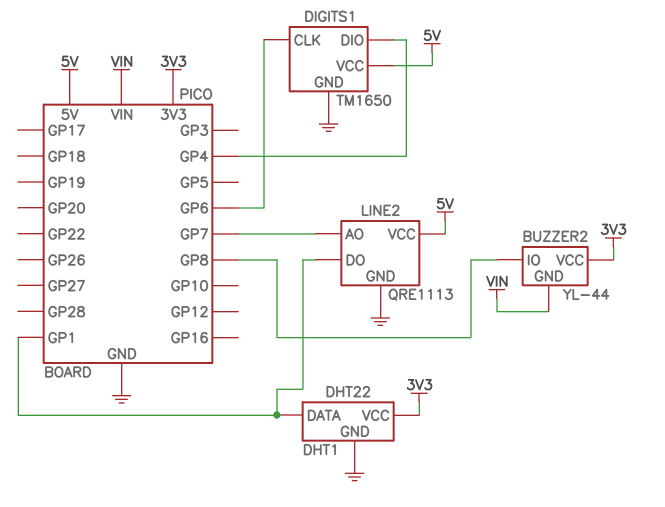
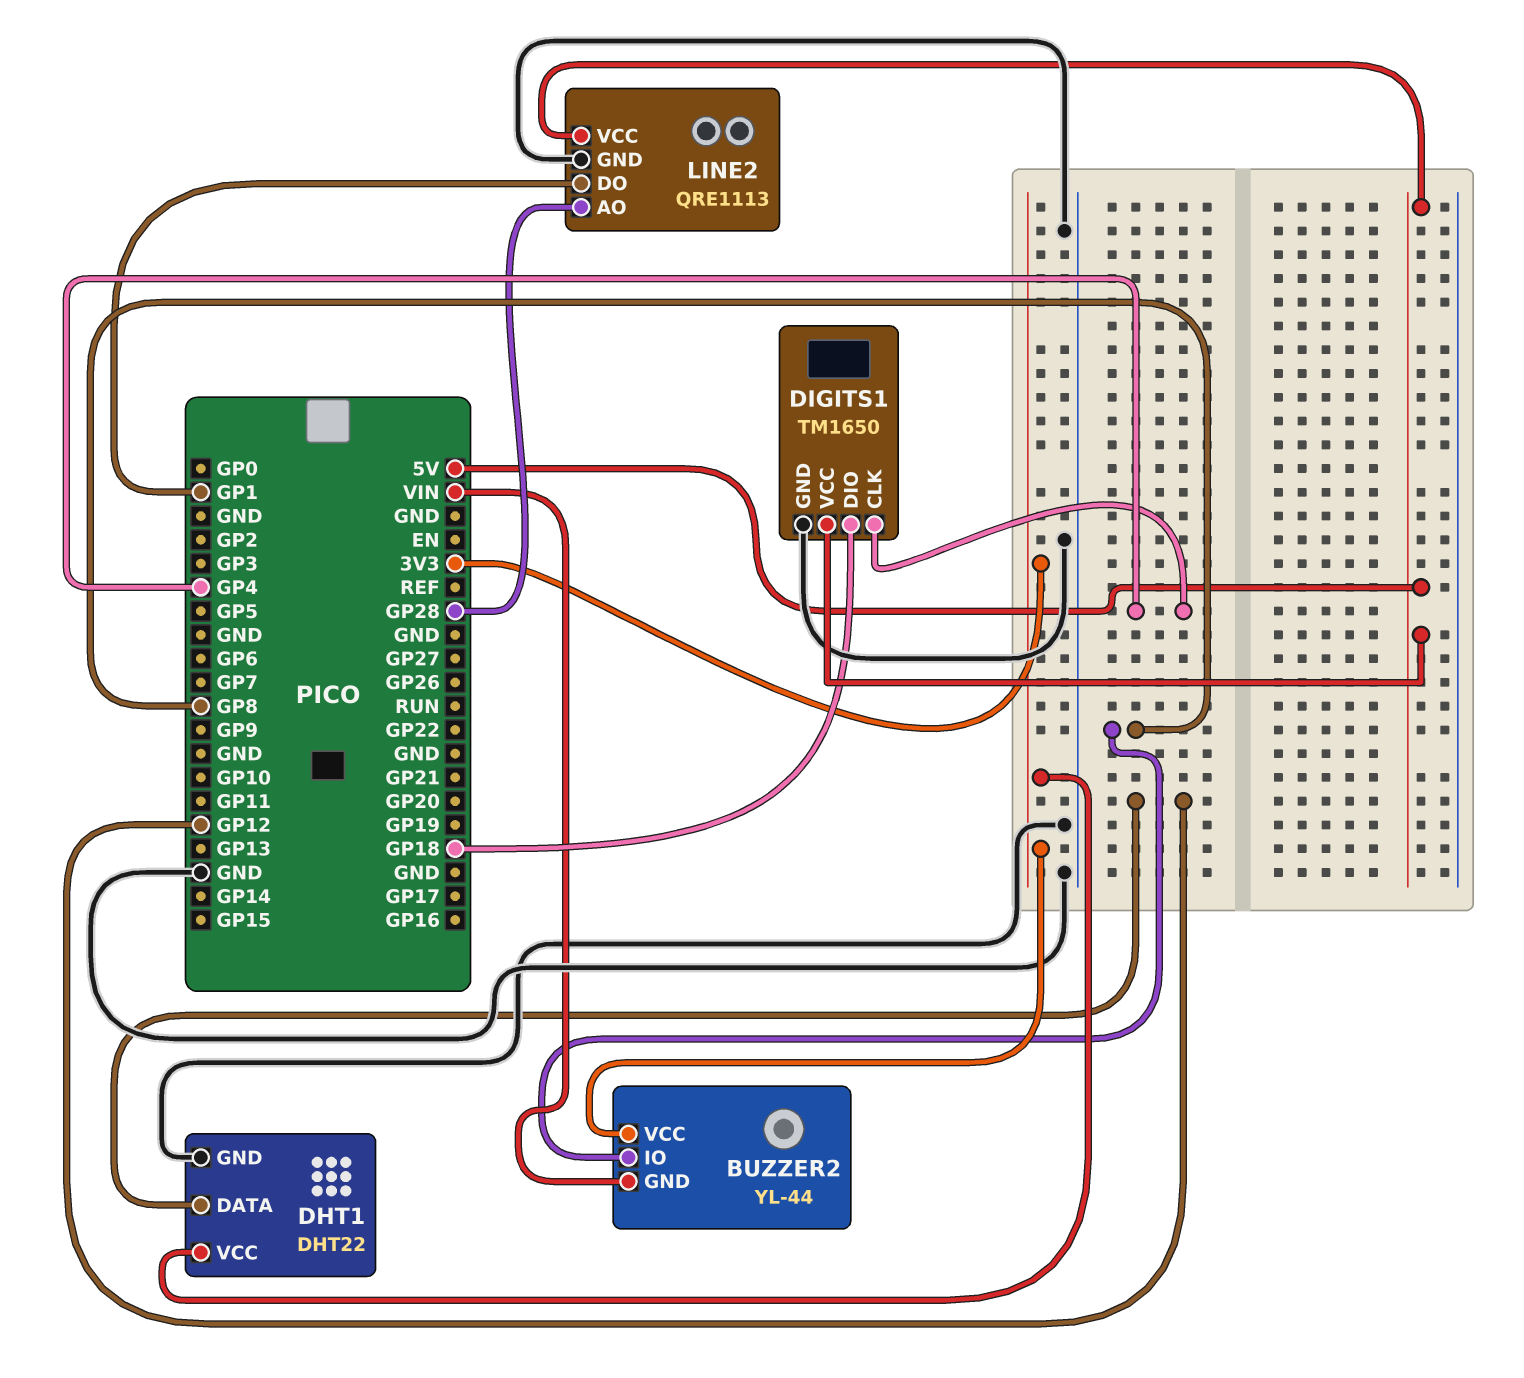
DHT1 pin DATA: GP1 -> GP12
DIGITS1 pin CLK: GP6 -> GP4
DIGITS1 pin DIO: GP4 -> GP18
LINE2 pin AO: GP7 -> GP28

